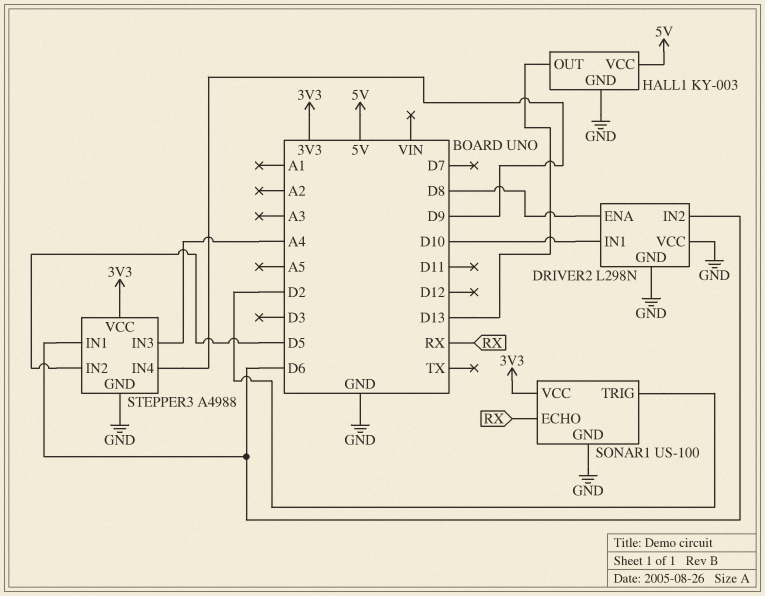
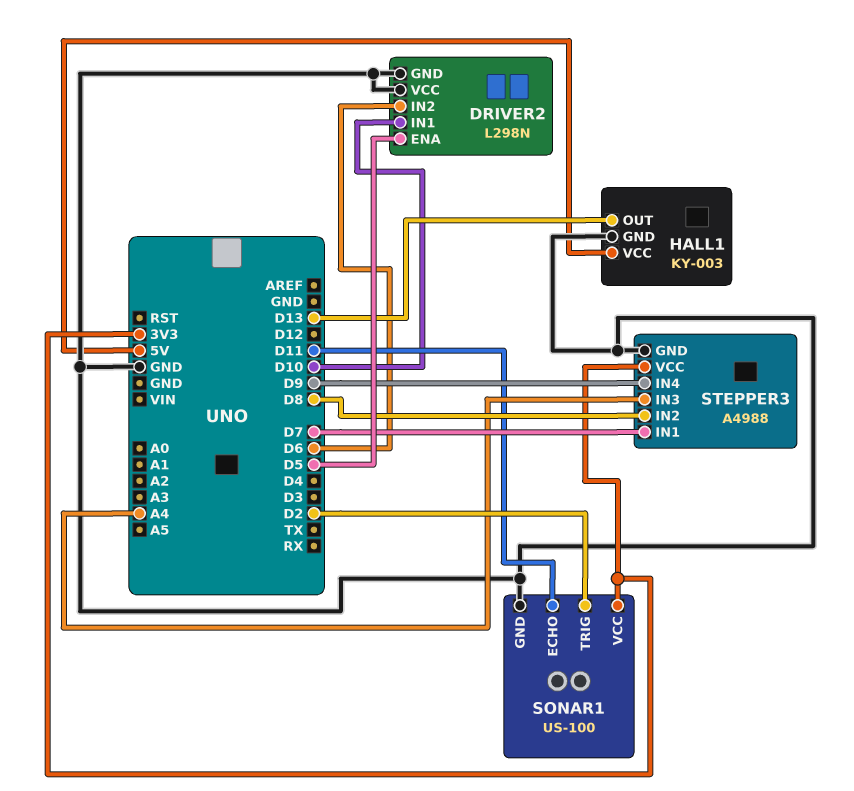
DRIVER2 pin ENA: D8 -> D5
SONAR1 pin ECHO: RX -> D11
STEPPER3 pin IN1: D6 -> D7
STEPPER3 pin IN2: D5 -> D8

